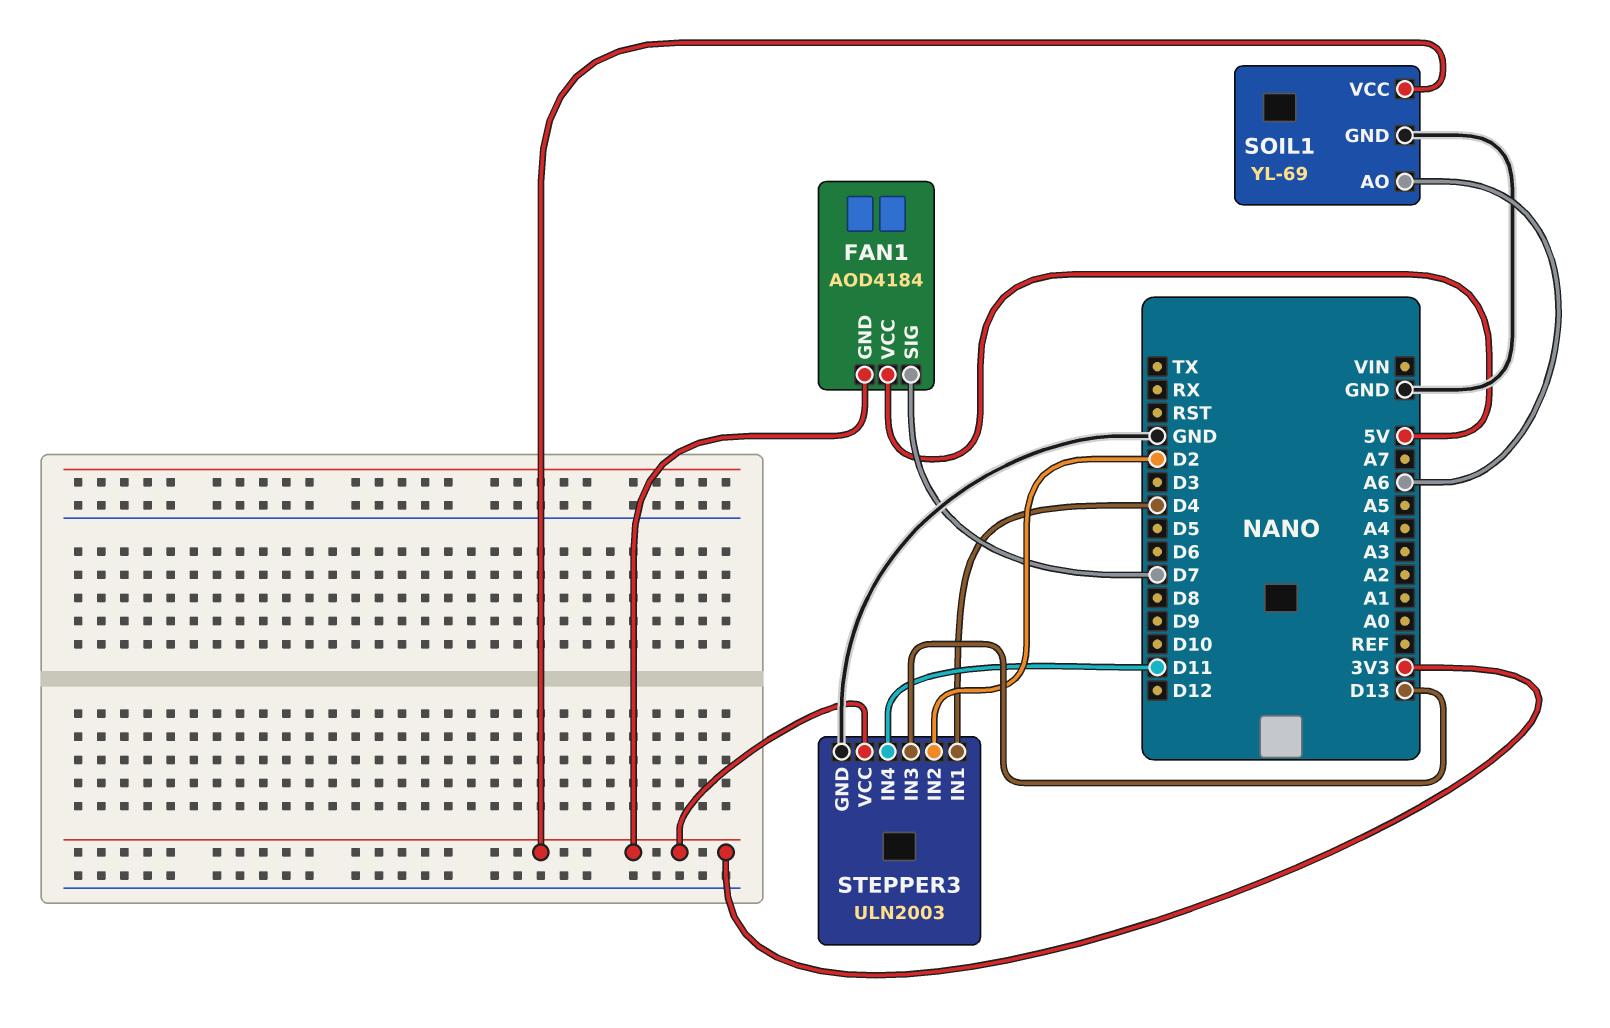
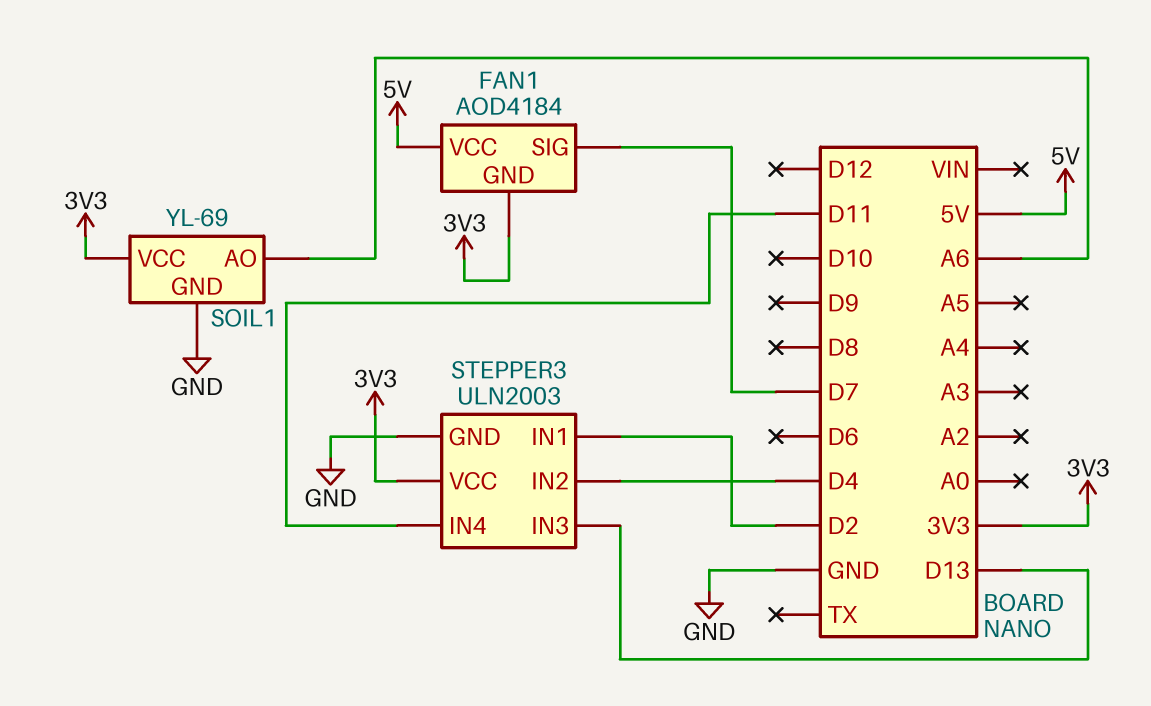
STEPPER3 pin IN1: D4 -> D2
STEPPER3 pin IN2: D2 -> D4

